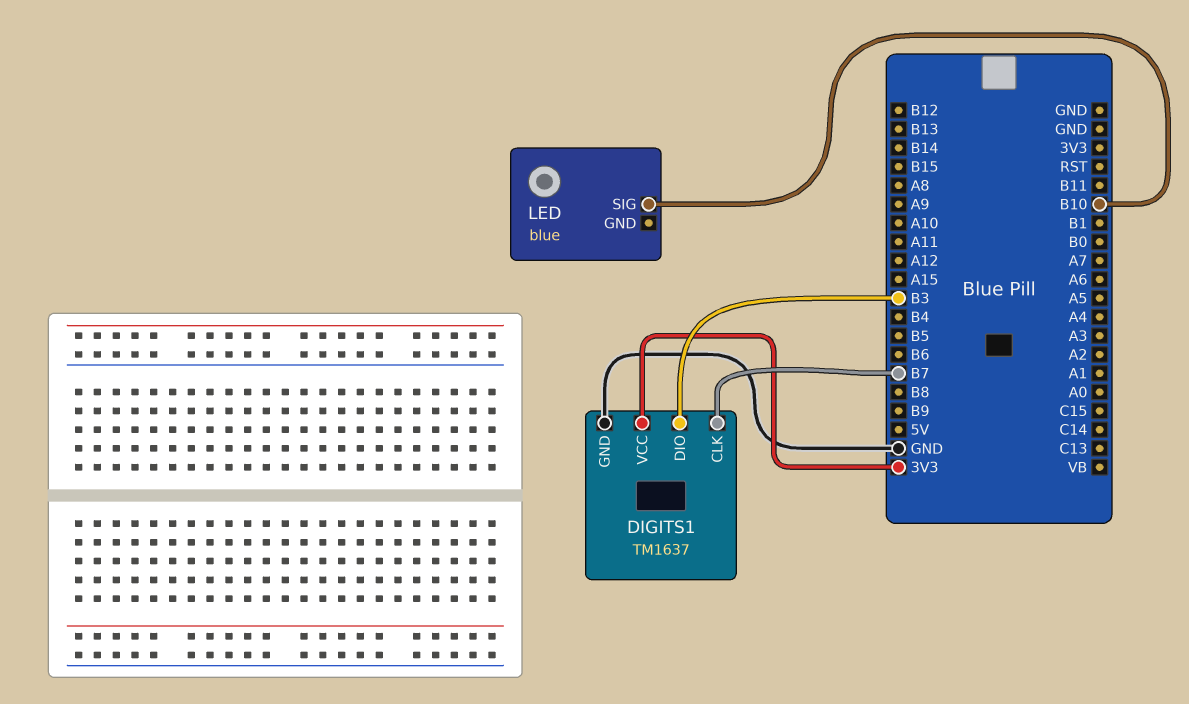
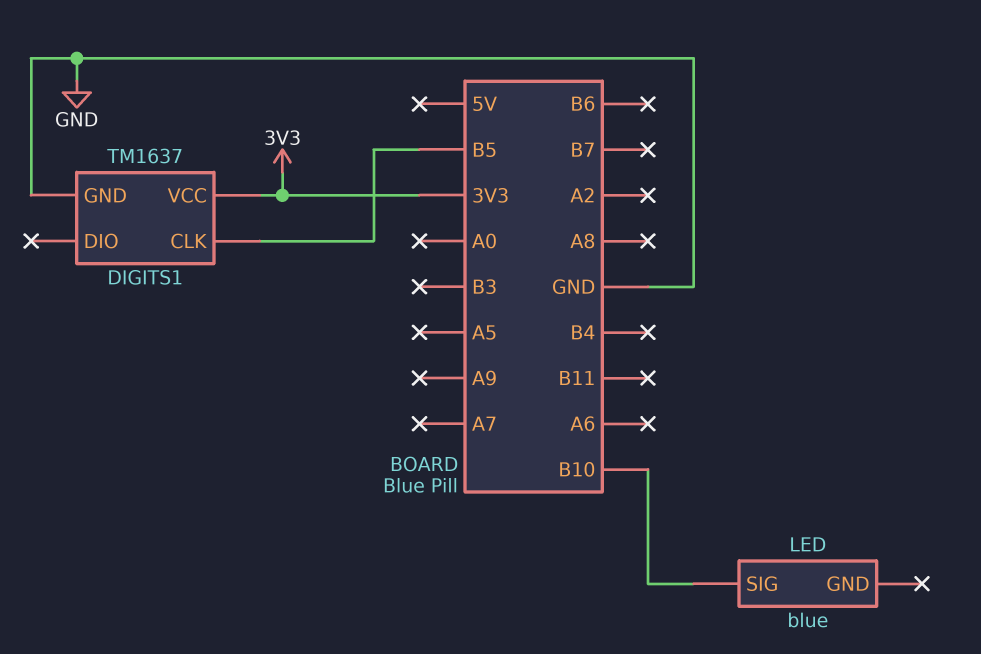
DIGITS1 pin CLK: B7 -> B5
DIGITS1 pin DIO: B3 -> none

